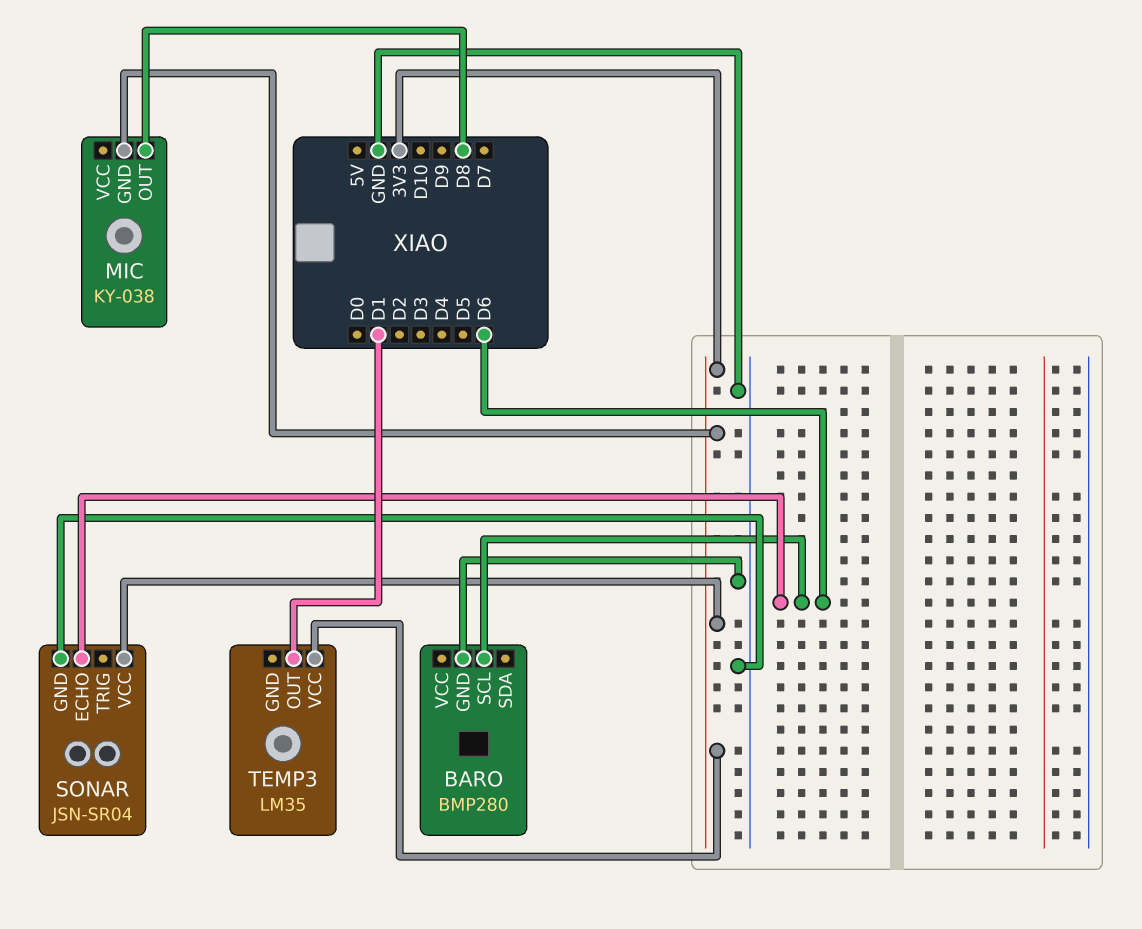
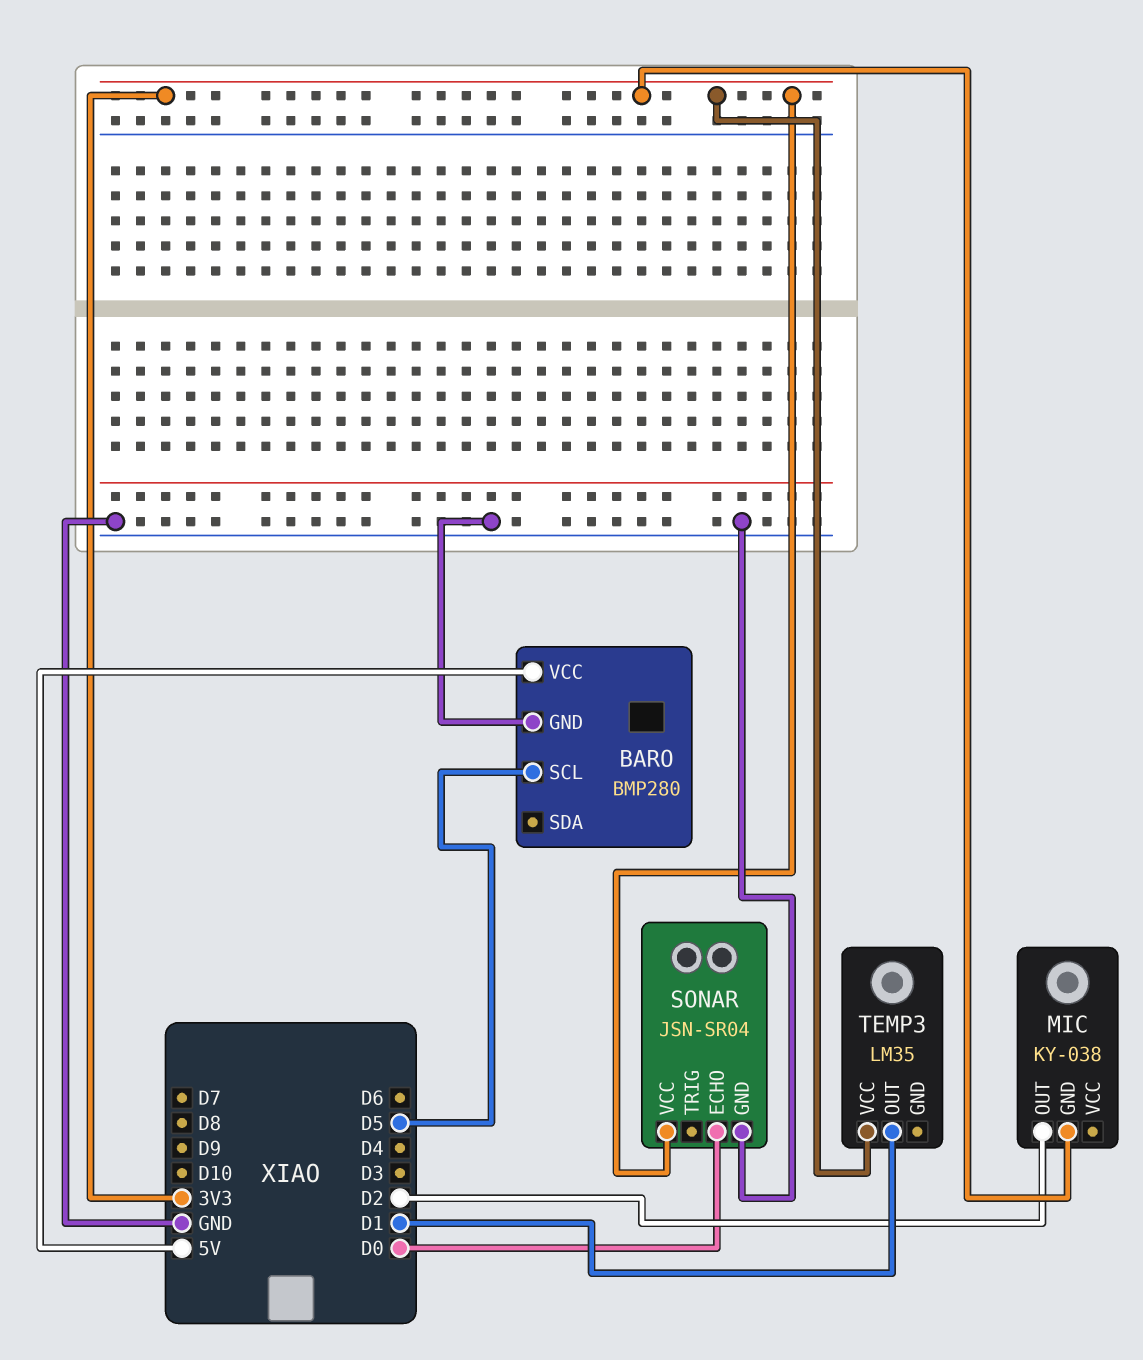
BARO pin SCL: D6 -> D5
BARO pin VCC: none -> 5V
MIC pin OUT: D8 -> D2
SONAR pin ECHO: D6 -> D0

